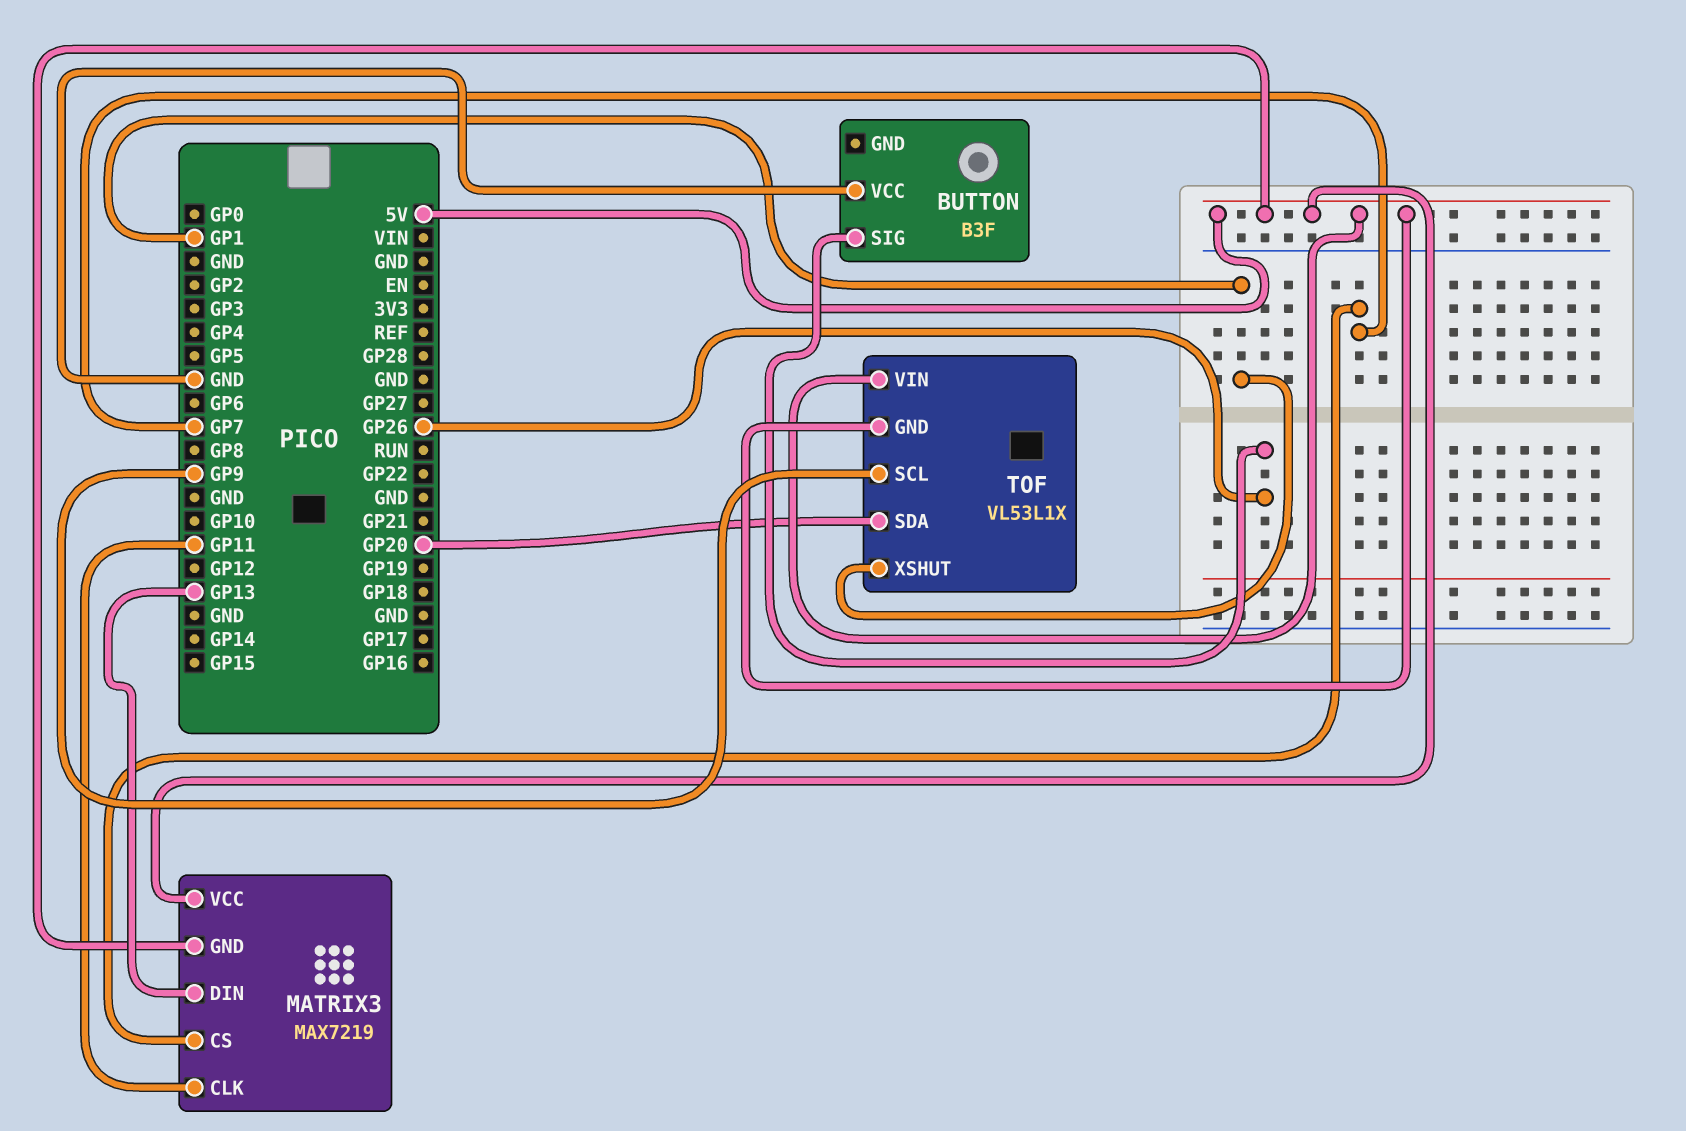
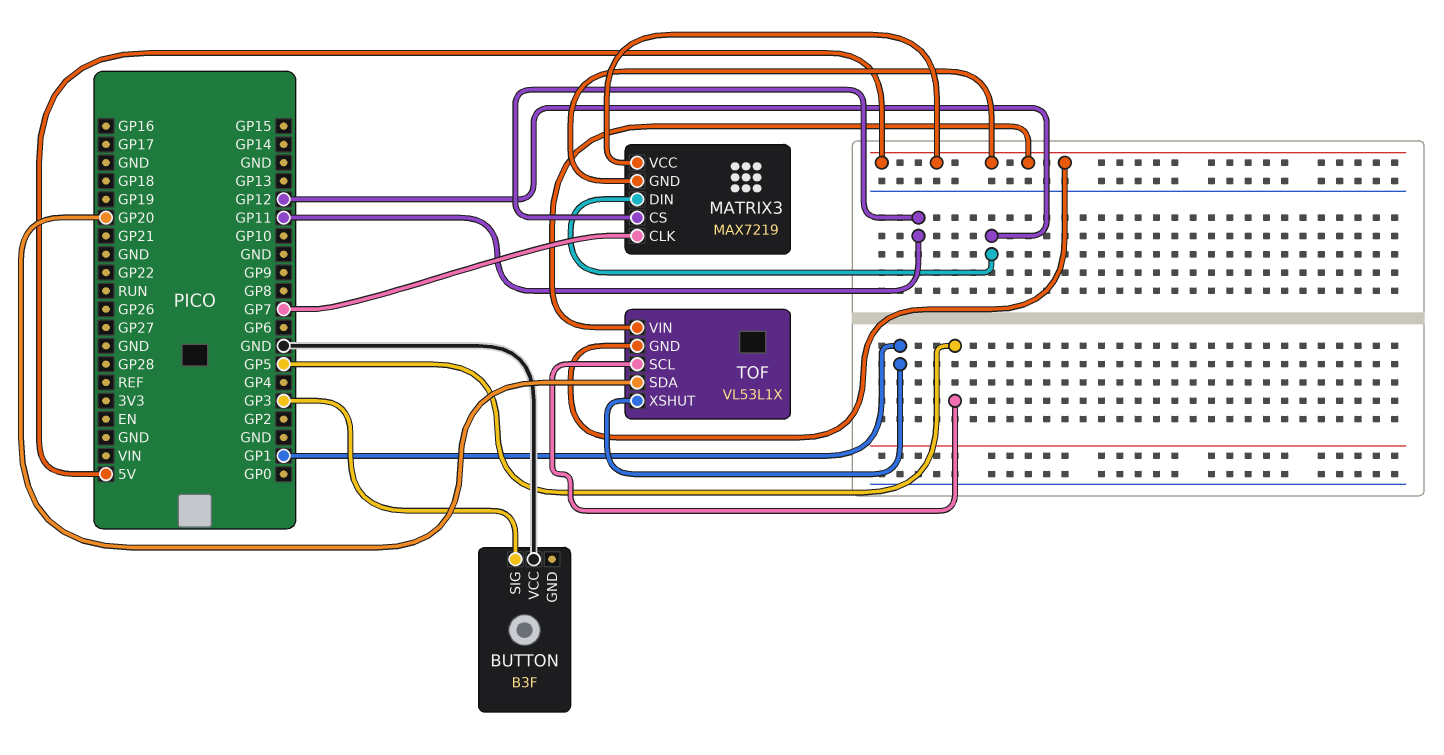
BUTTON pin SIG: GP26 -> GP3
MATRIX3 pin CLK: GP11 -> GP7
MATRIX3 pin CS: GP7 -> GP11
MATRIX3 pin DIN: GP13 -> GP12
TOF pin SCL: GP9 -> GP5

